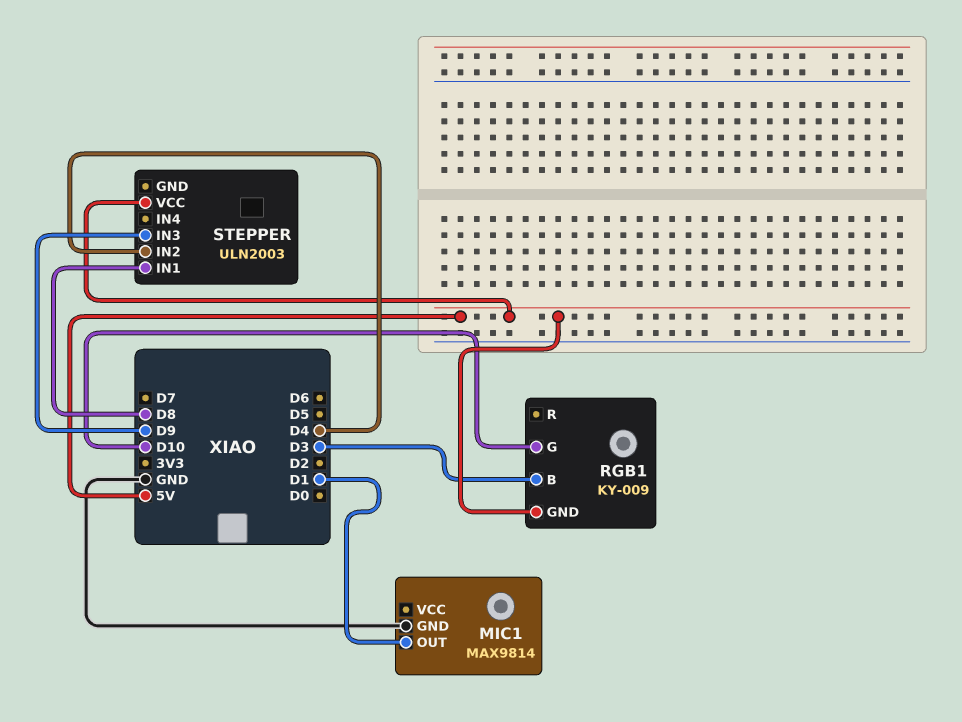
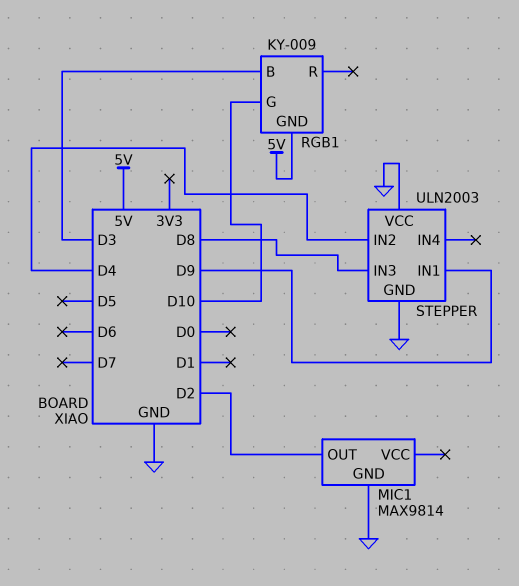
MIC1 pin OUT: D1 -> D2
STEPPER pin GND: none -> GND
STEPPER pin IN1: D8 -> D9
STEPPER pin IN3: D9 -> D8
STEPPER pin VCC: 5V -> GND

